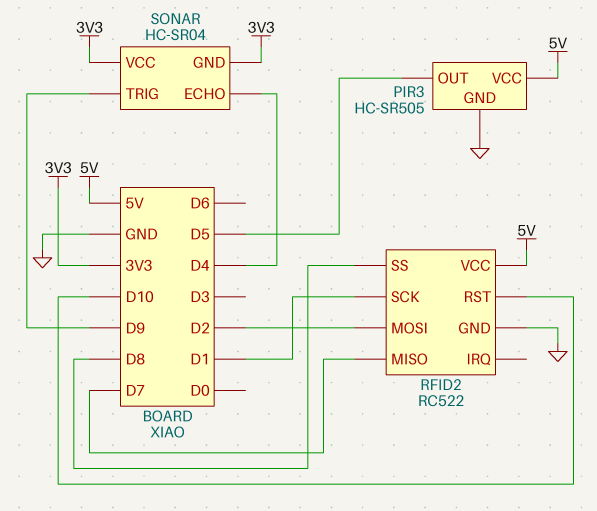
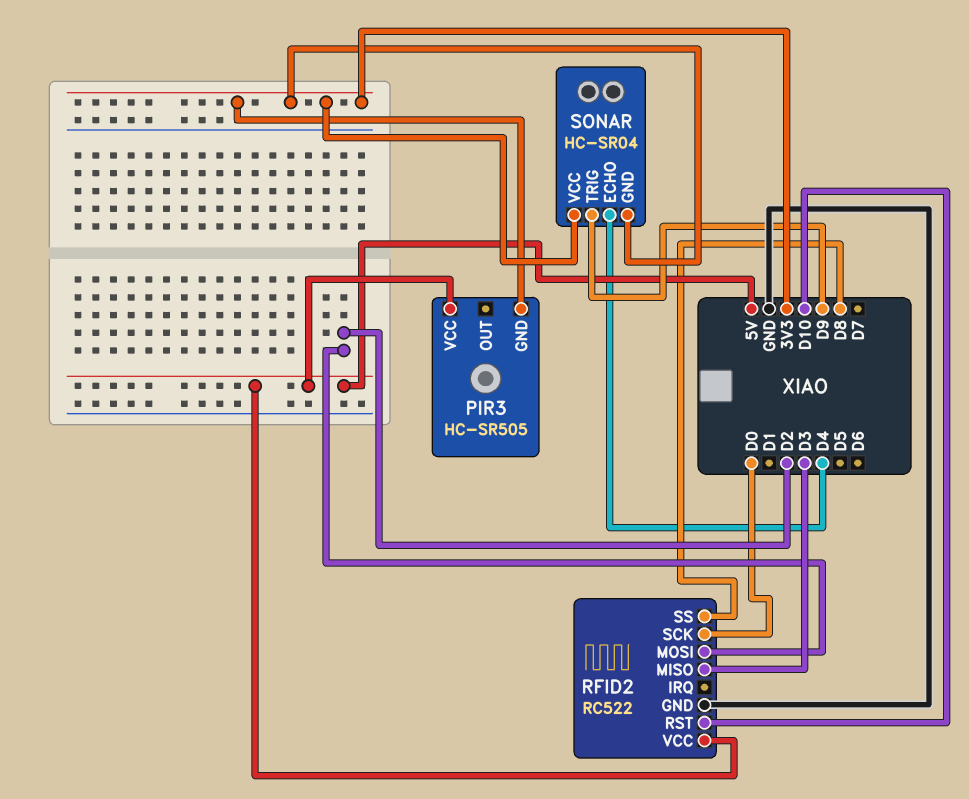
PIR3 pin GND: GND -> 3V3
PIR3 pin OUT: D5 -> none
RFID2 pin MISO: D7 -> D3
RFID2 pin SCK: D1 -> D0

